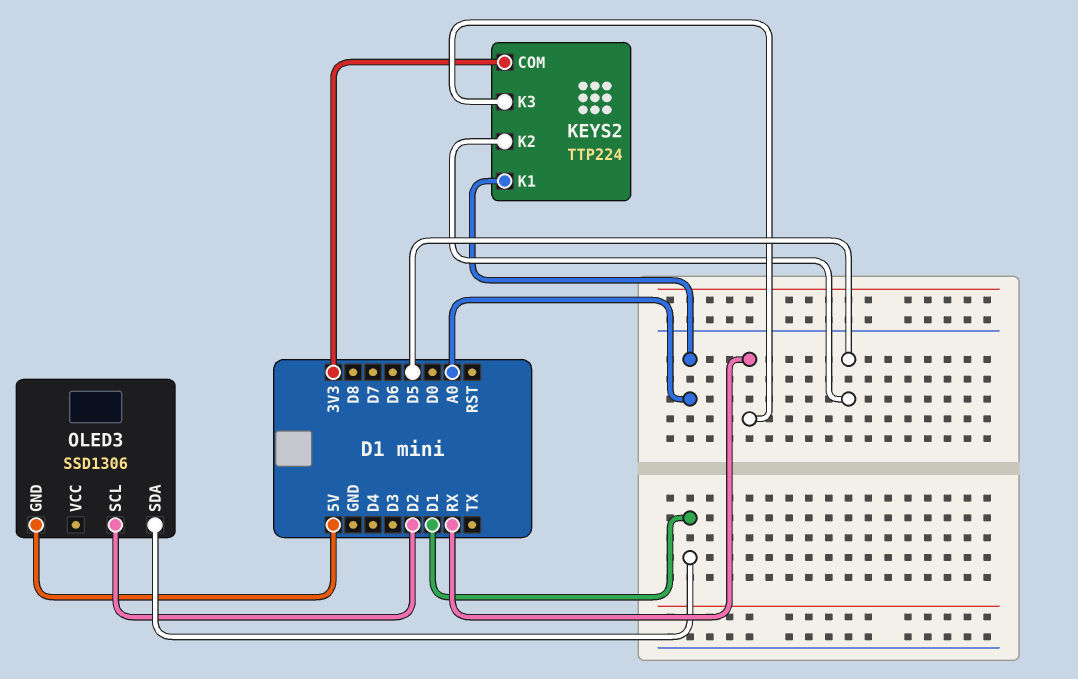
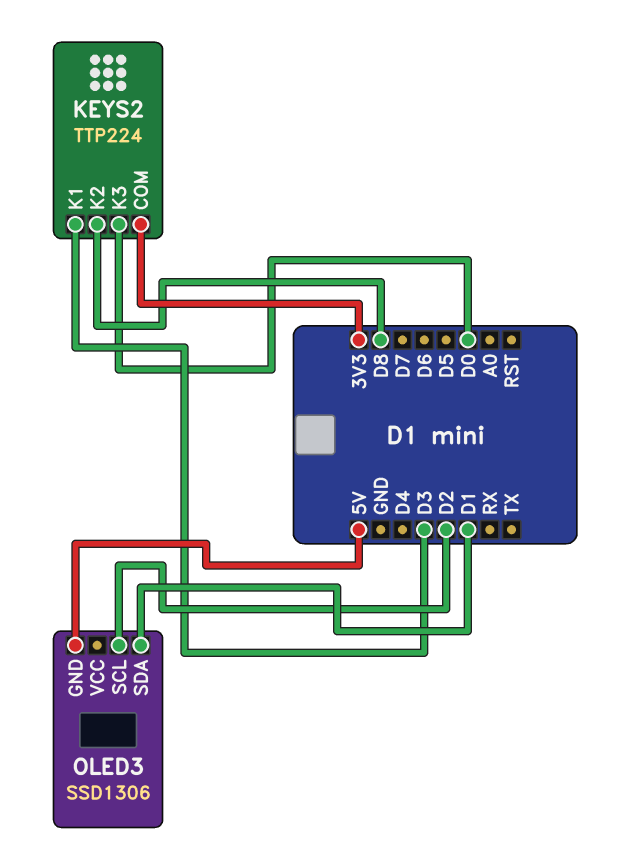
KEYS2 pin K1: A0 -> D3
KEYS2 pin K2: D5 -> D8
KEYS2 pin K3: RX -> D0

